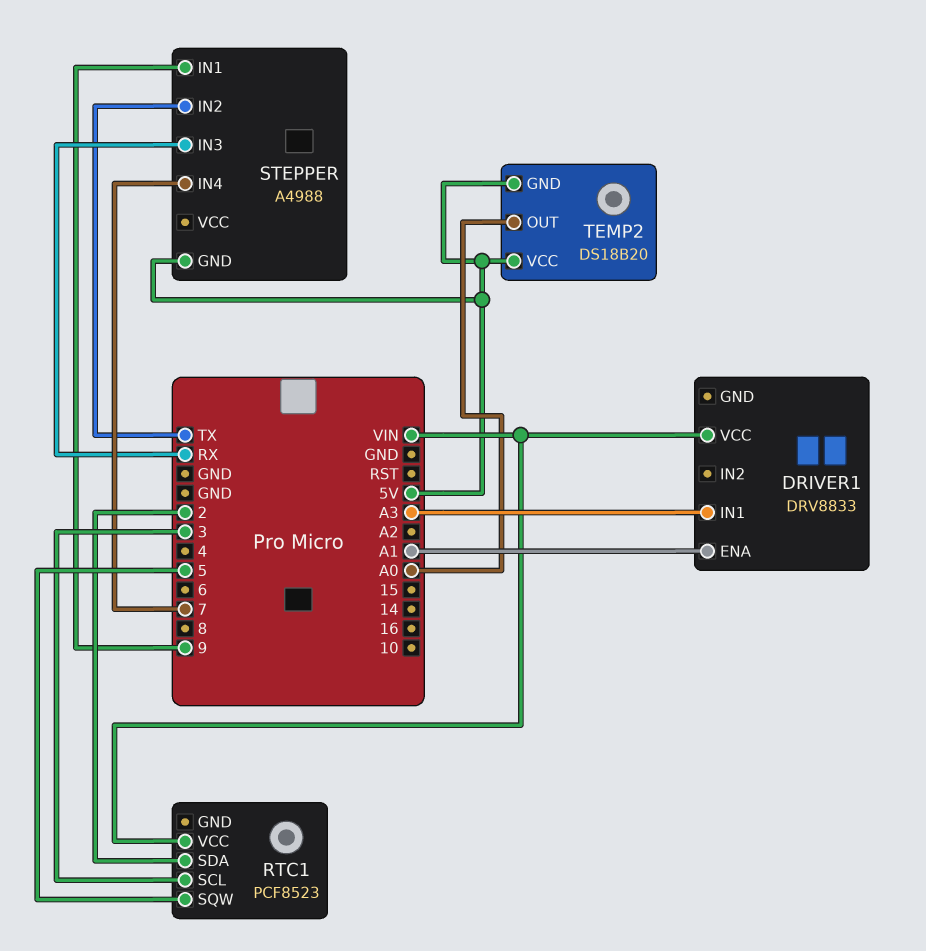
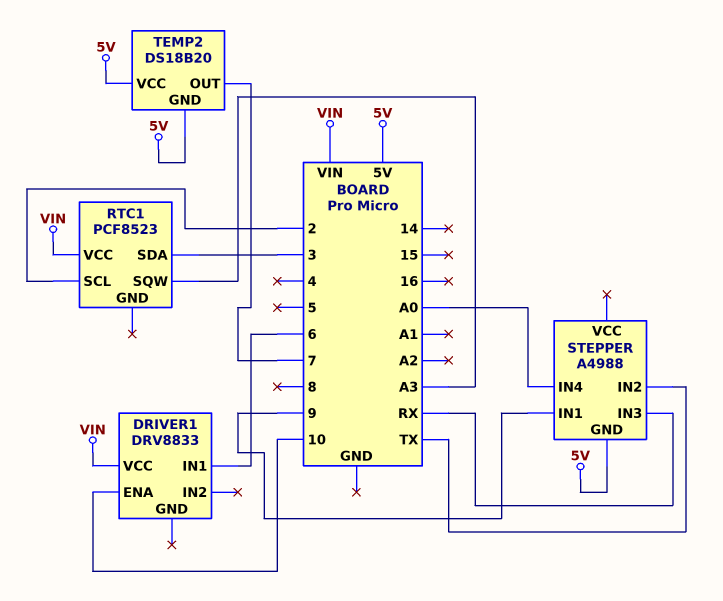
DRIVER1 pin ENA: A1 -> 10
DRIVER1 pin IN1: A3 -> 6
RTC1 pin SCL: 3 -> 2
RTC1 pin SDA: 2 -> 3
RTC1 pin SQW: 5 -> A3
STEPPER pin IN4: 7 -> A0
TEMP2 pin OUT: A0 -> 7

